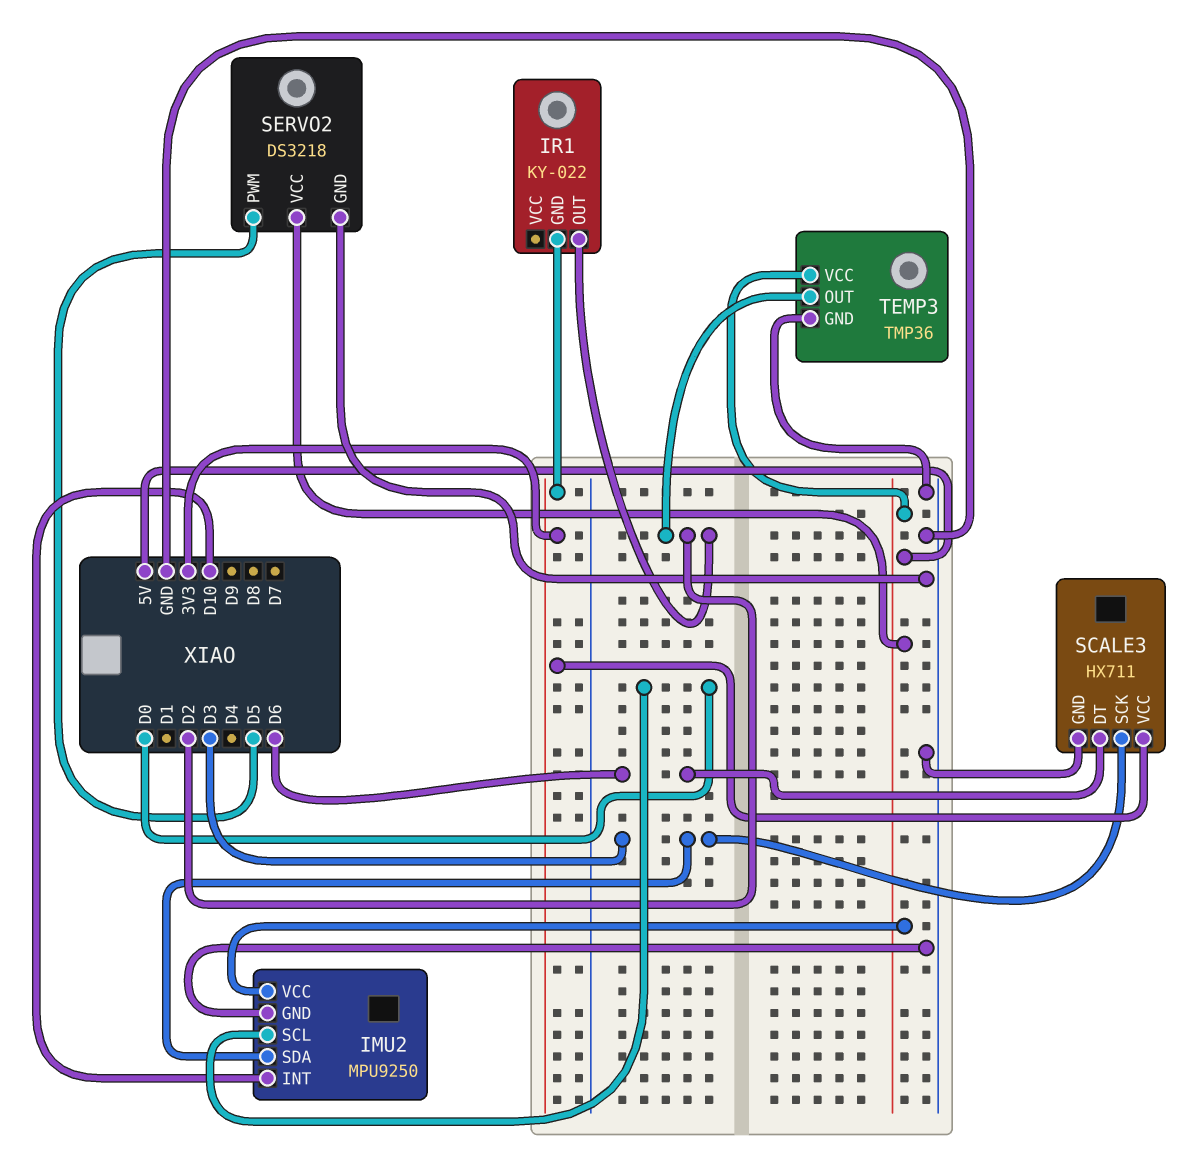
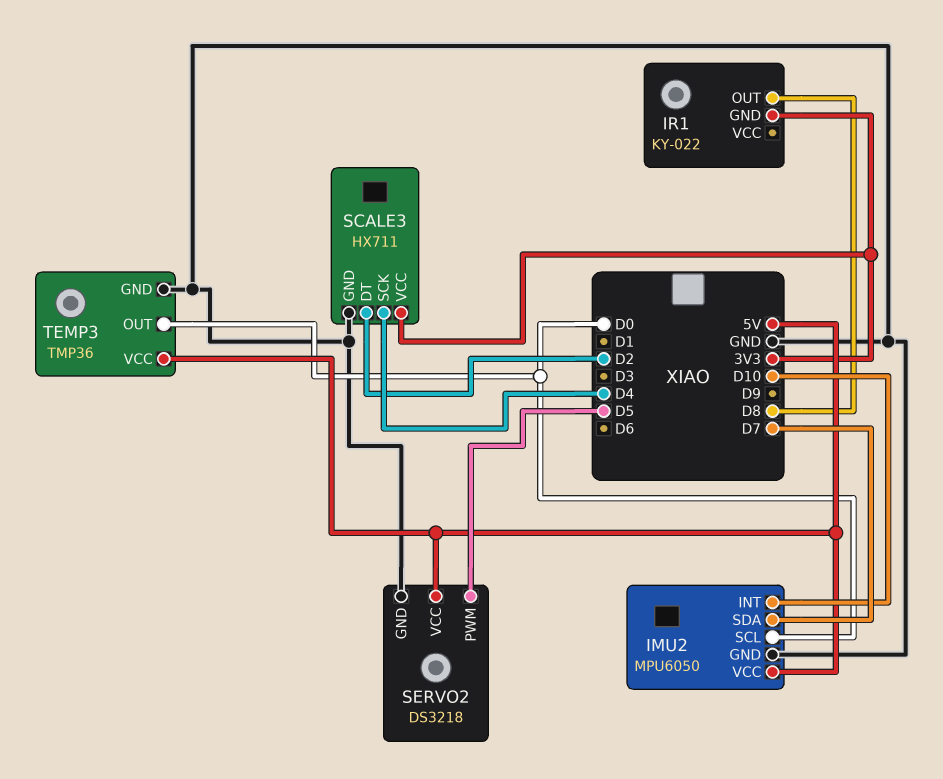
IMU2: MPU9250 -> MPU6050
IMU2 pin SDA: D3 -> D7
IR1 pin OUT: D2 -> D8
SCALE3 pin DT: D6 -> D2
SCALE3 pin SCK: D3 -> D4
TEMP3 pin OUT: D2 -> D0

